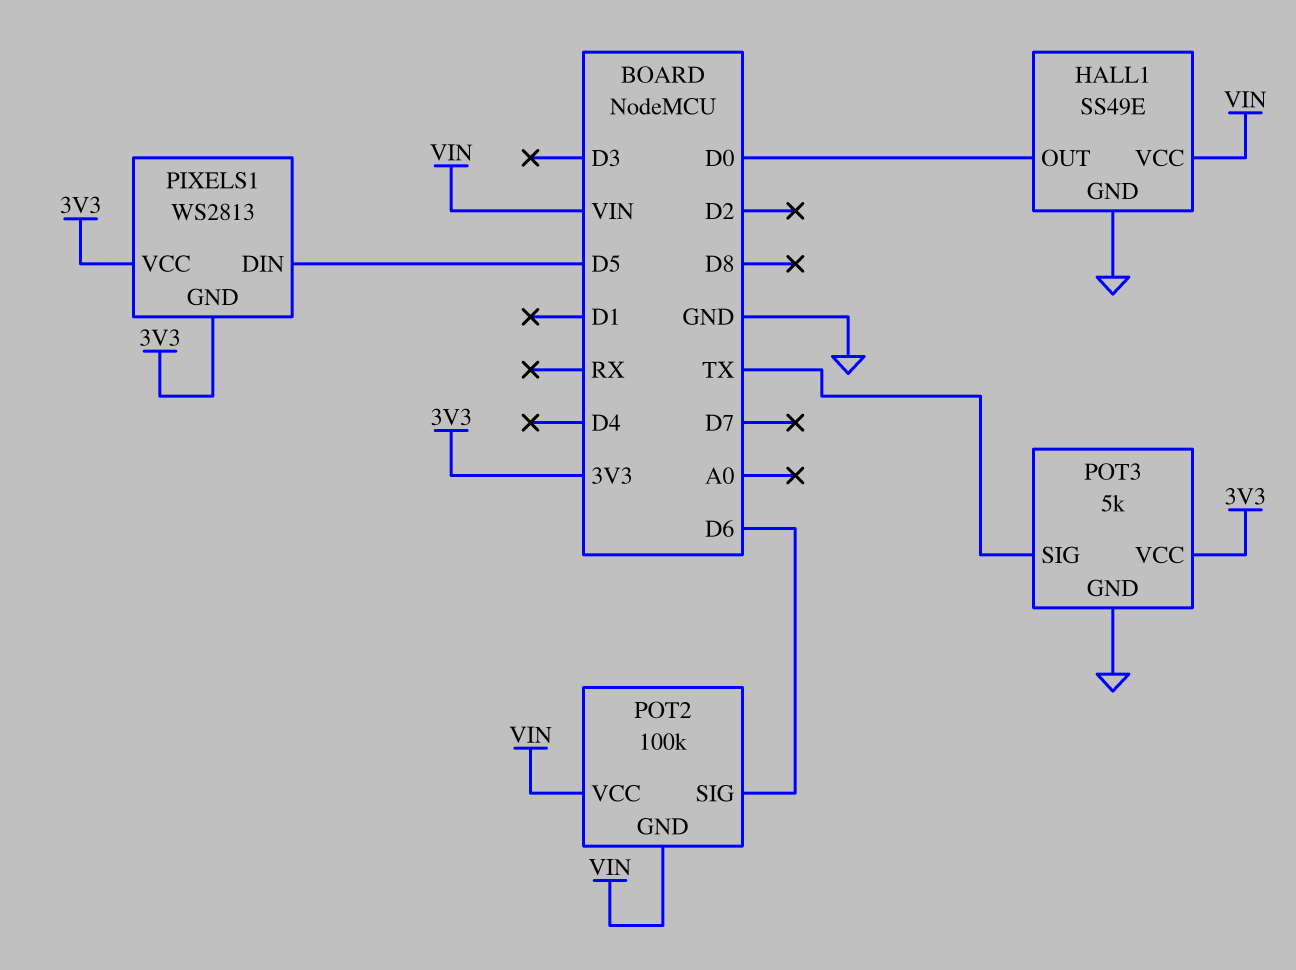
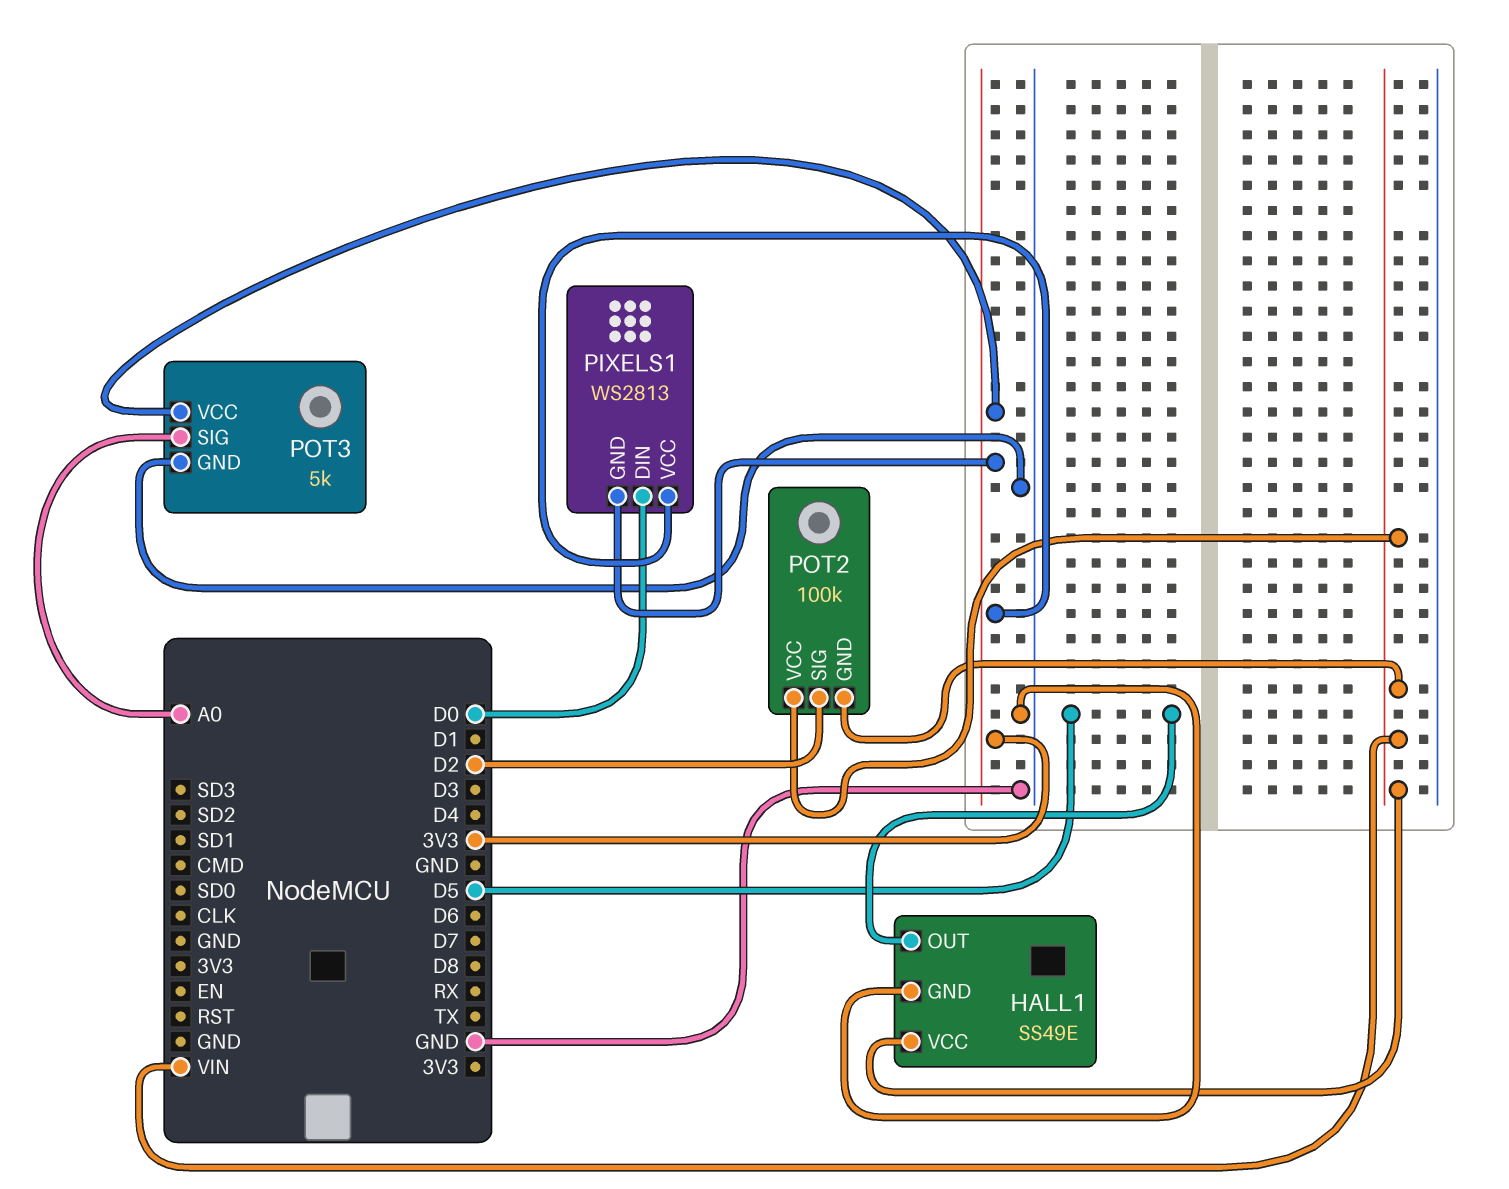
HALL1 pin OUT: D0 -> D5
PIXELS1 pin DIN: D5 -> D0
POT2 pin SIG: D6 -> D2
POT3 pin SIG: TX -> A0

